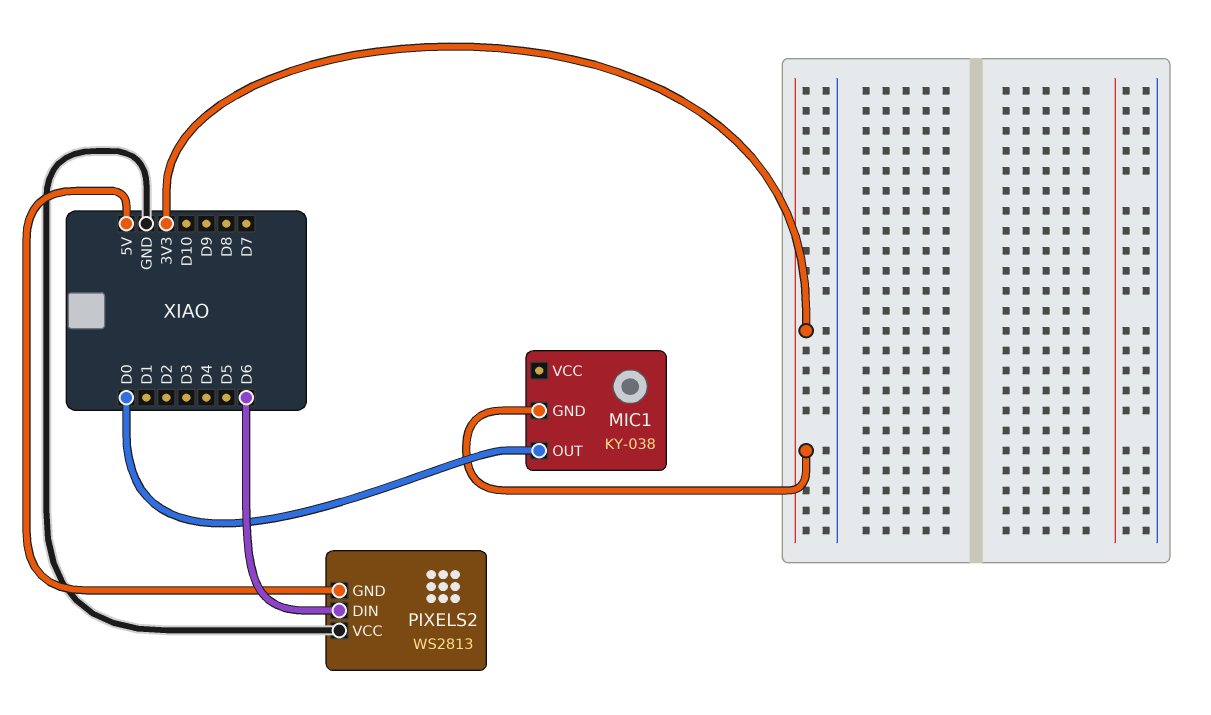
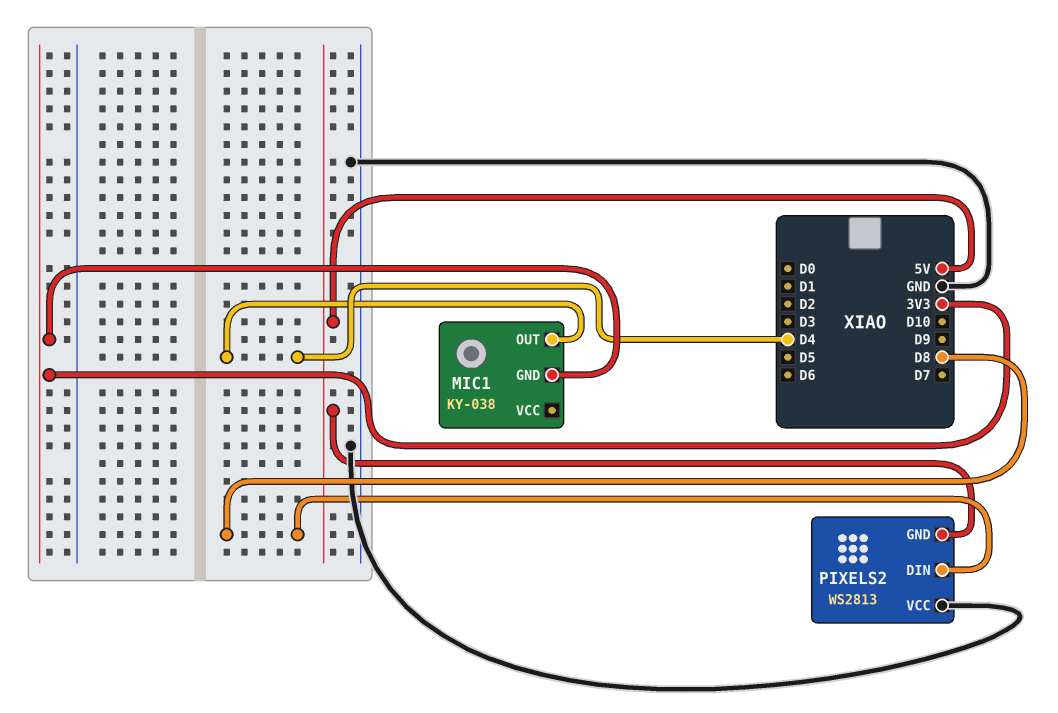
MIC1 pin OUT: D0 -> D4
PIXELS2 pin DIN: D6 -> D8

